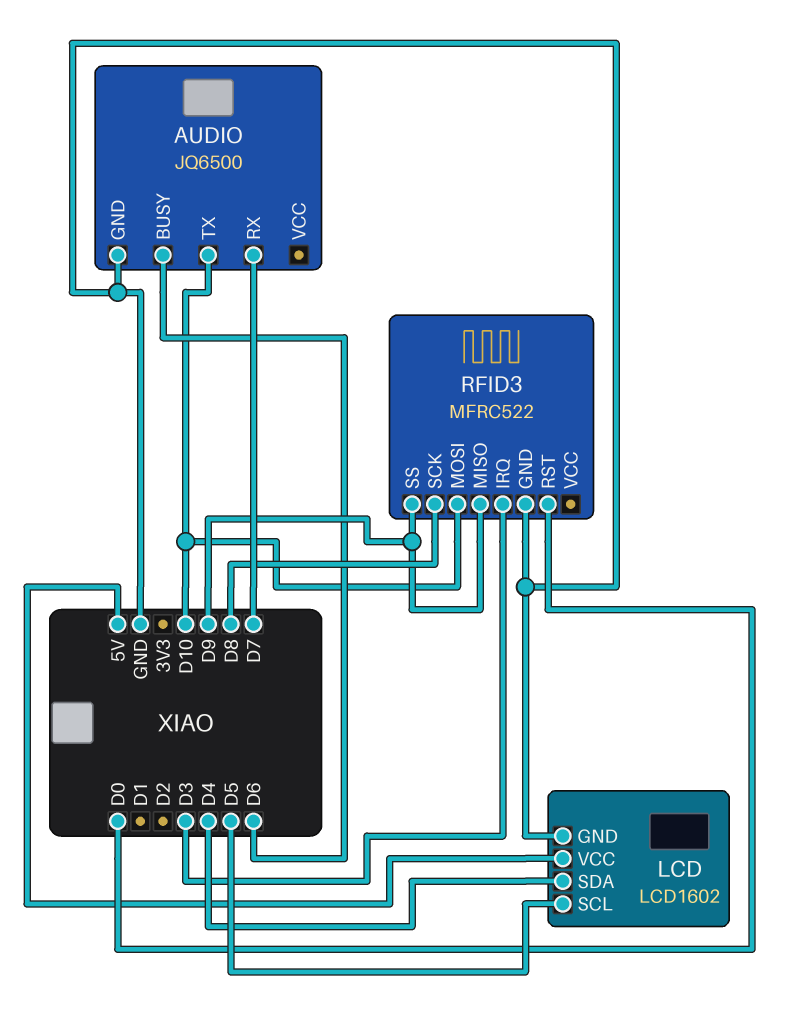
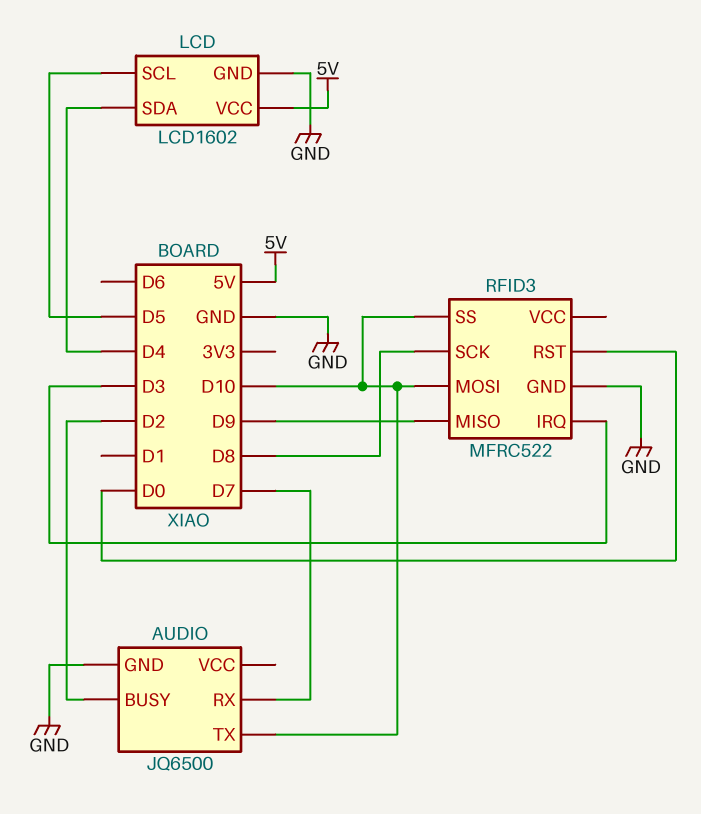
AUDIO pin BUSY: D6 -> D2
RFID3 pin SS: D9 -> D10

